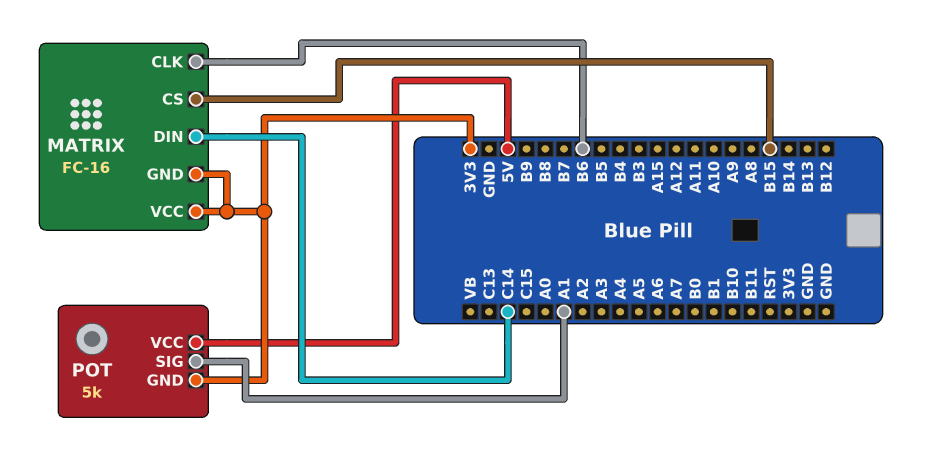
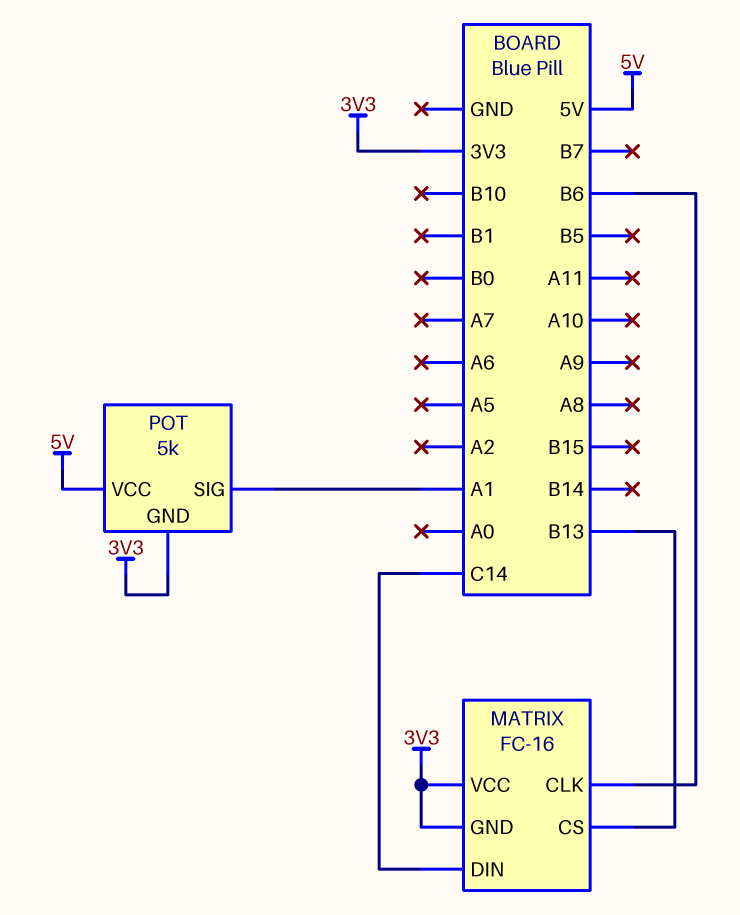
MATRIX pin CS: B15 -> B13

